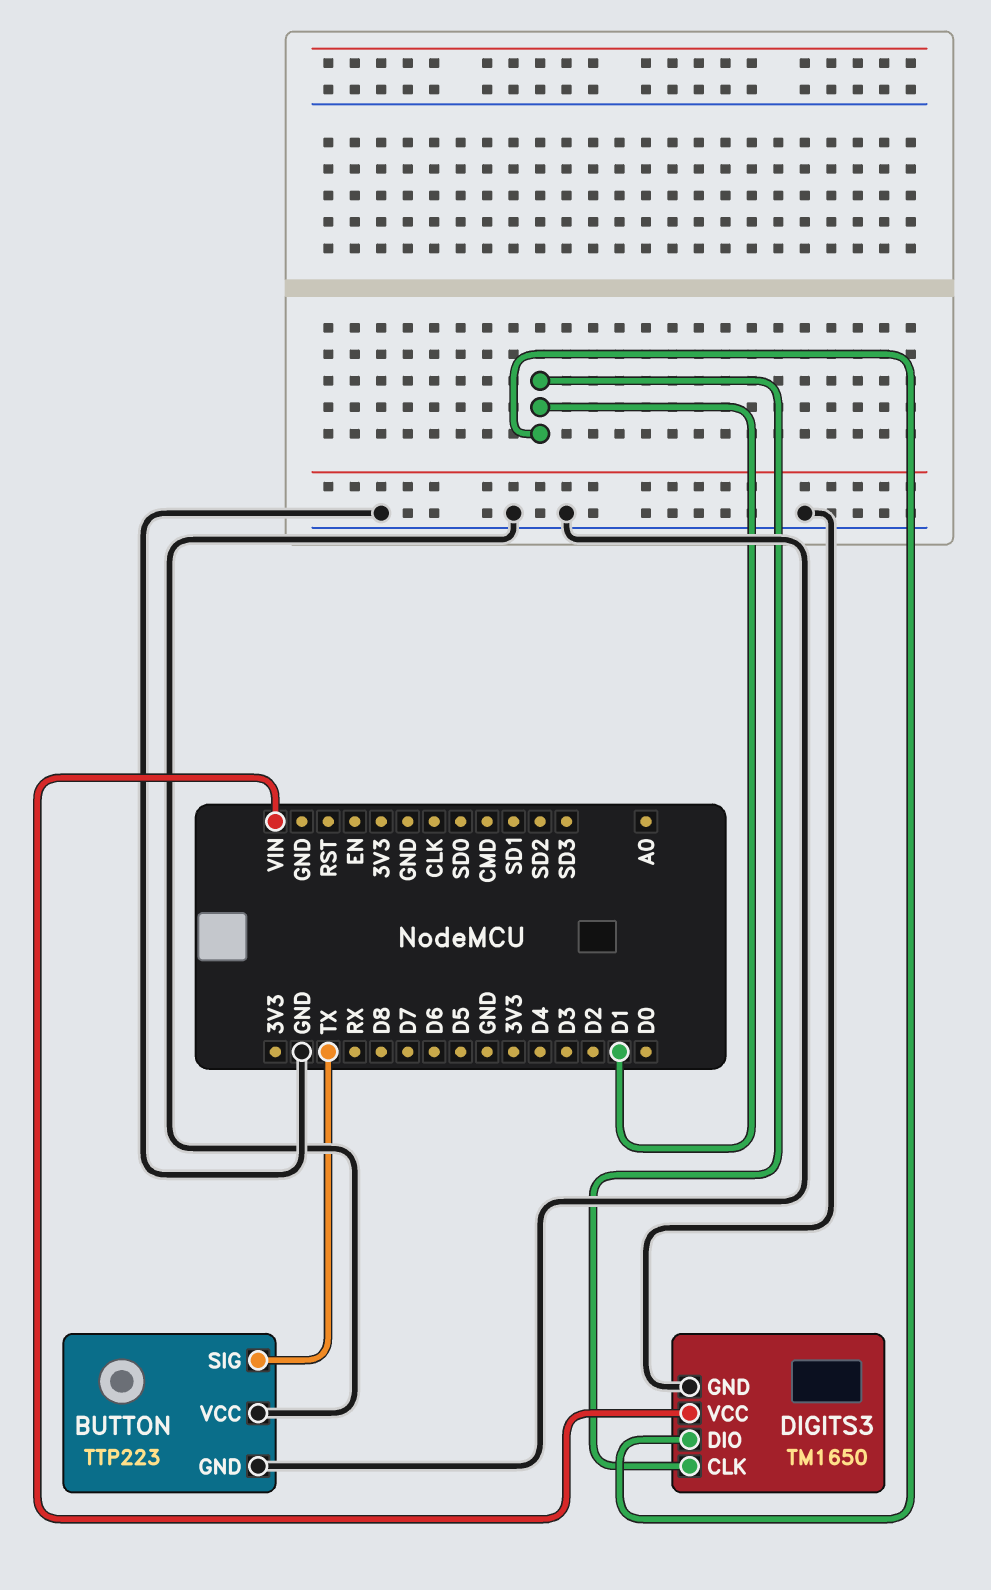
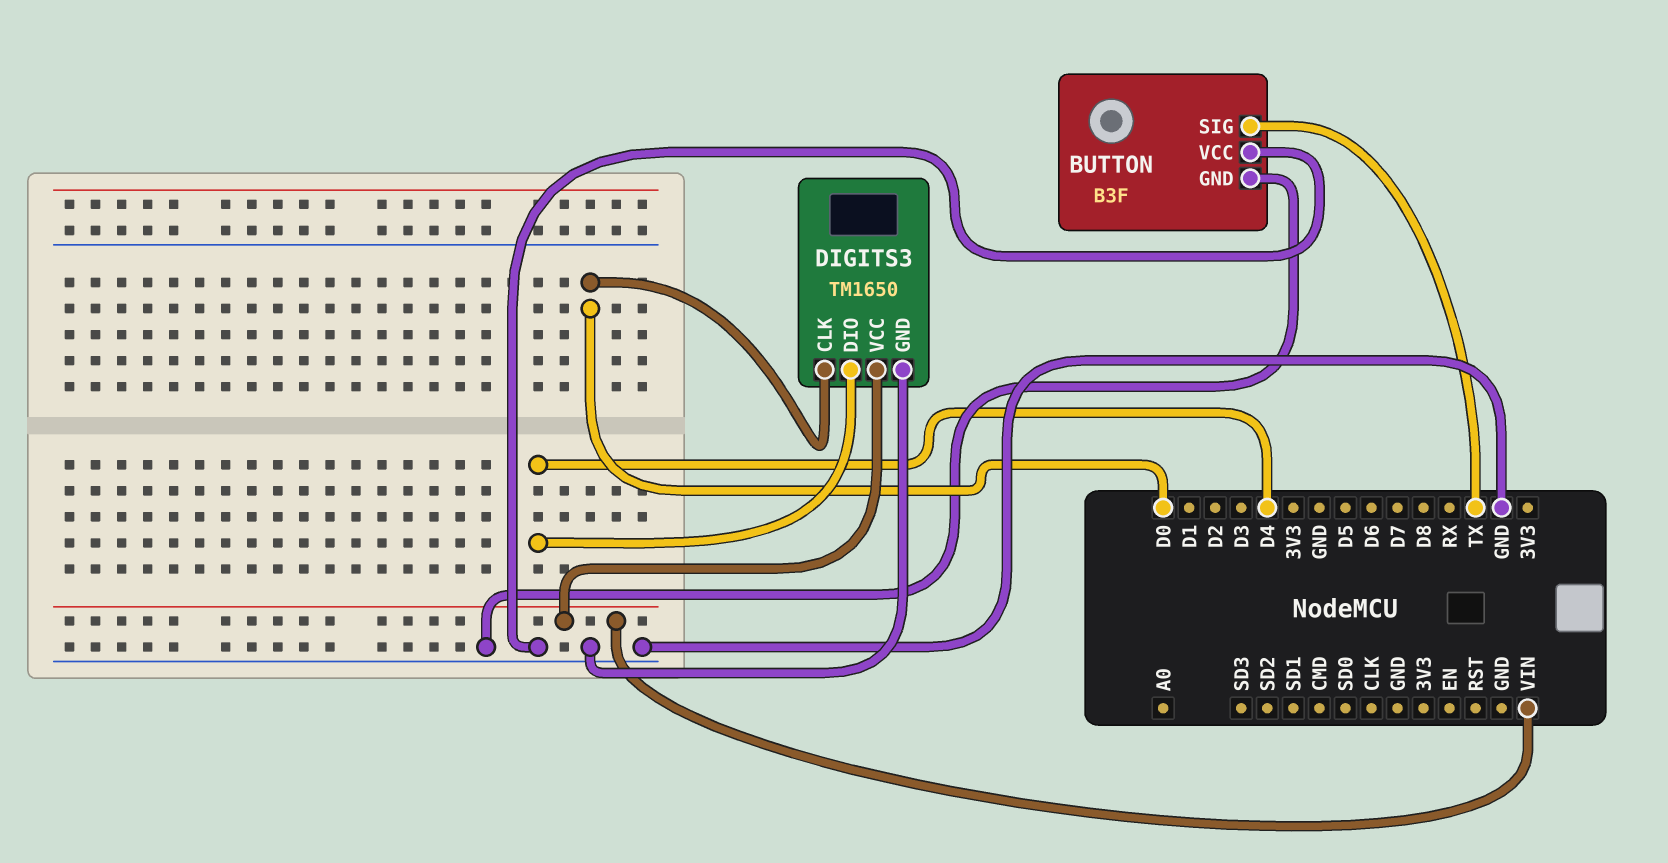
BUTTON: TTP223 -> B3F
DIGITS3 pin CLK: D1 -> D0
DIGITS3 pin DIO: D1 -> D4

